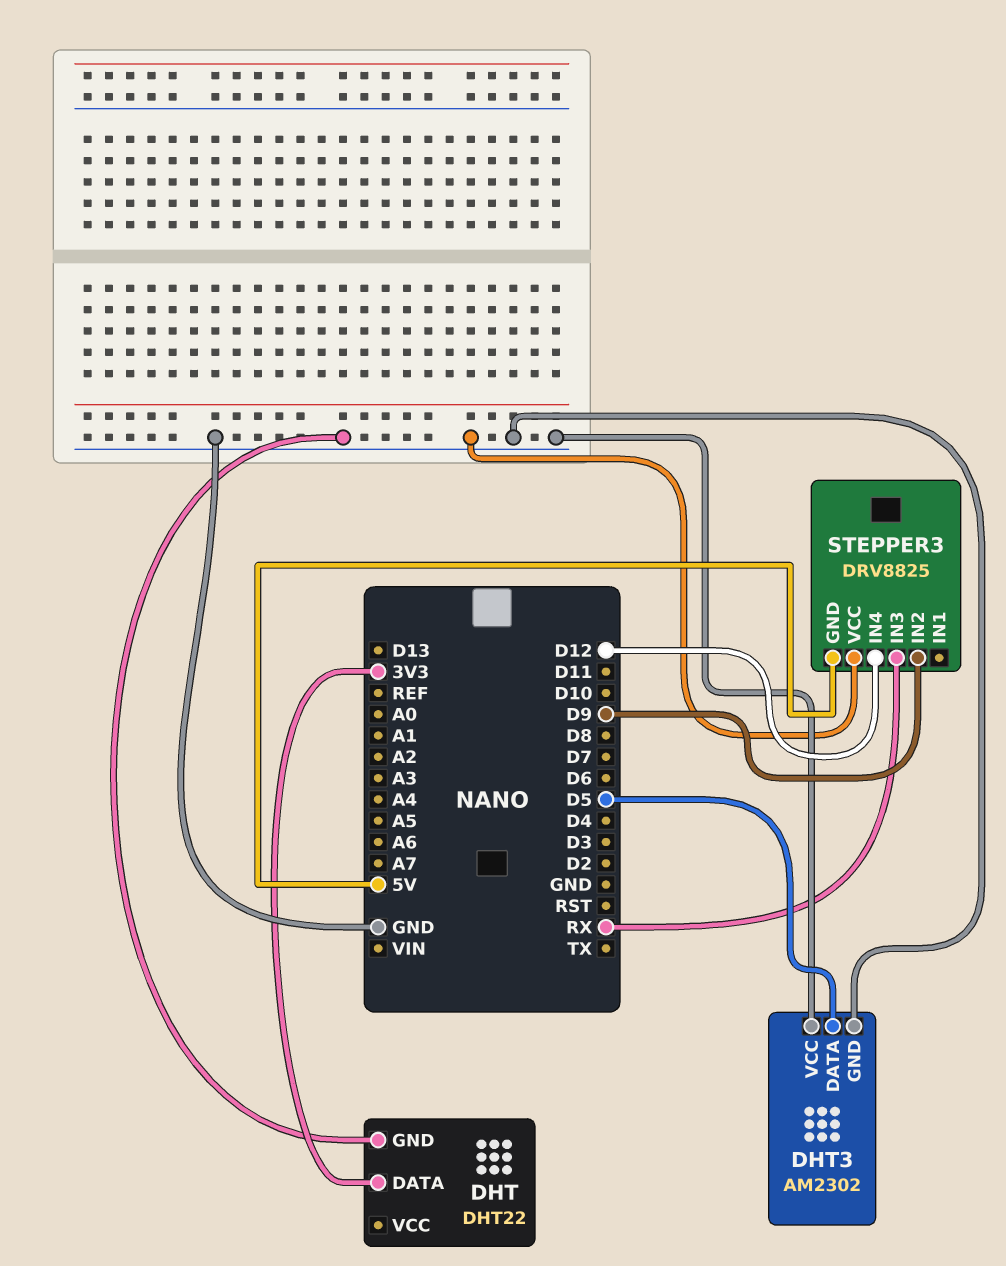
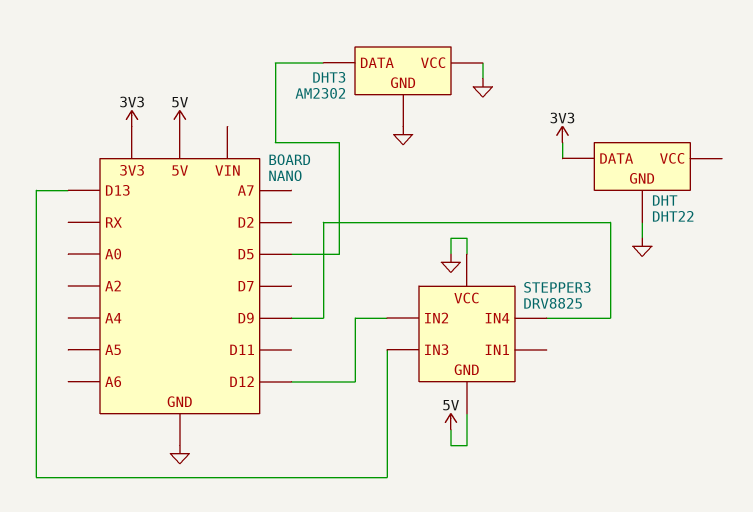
STEPPER3 pin IN2: D9 -> D12
STEPPER3 pin IN3: RX -> D13
STEPPER3 pin IN4: D12 -> D9

